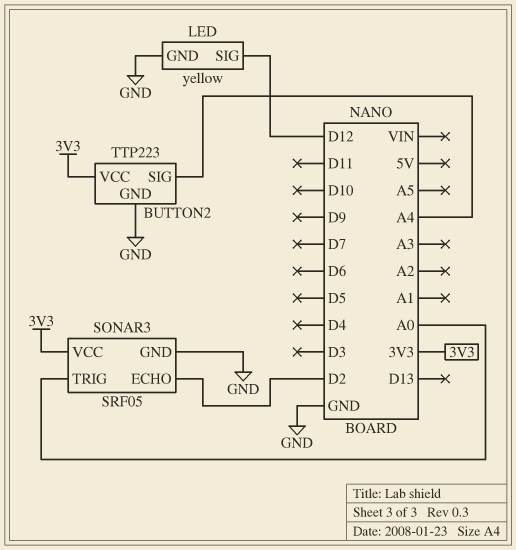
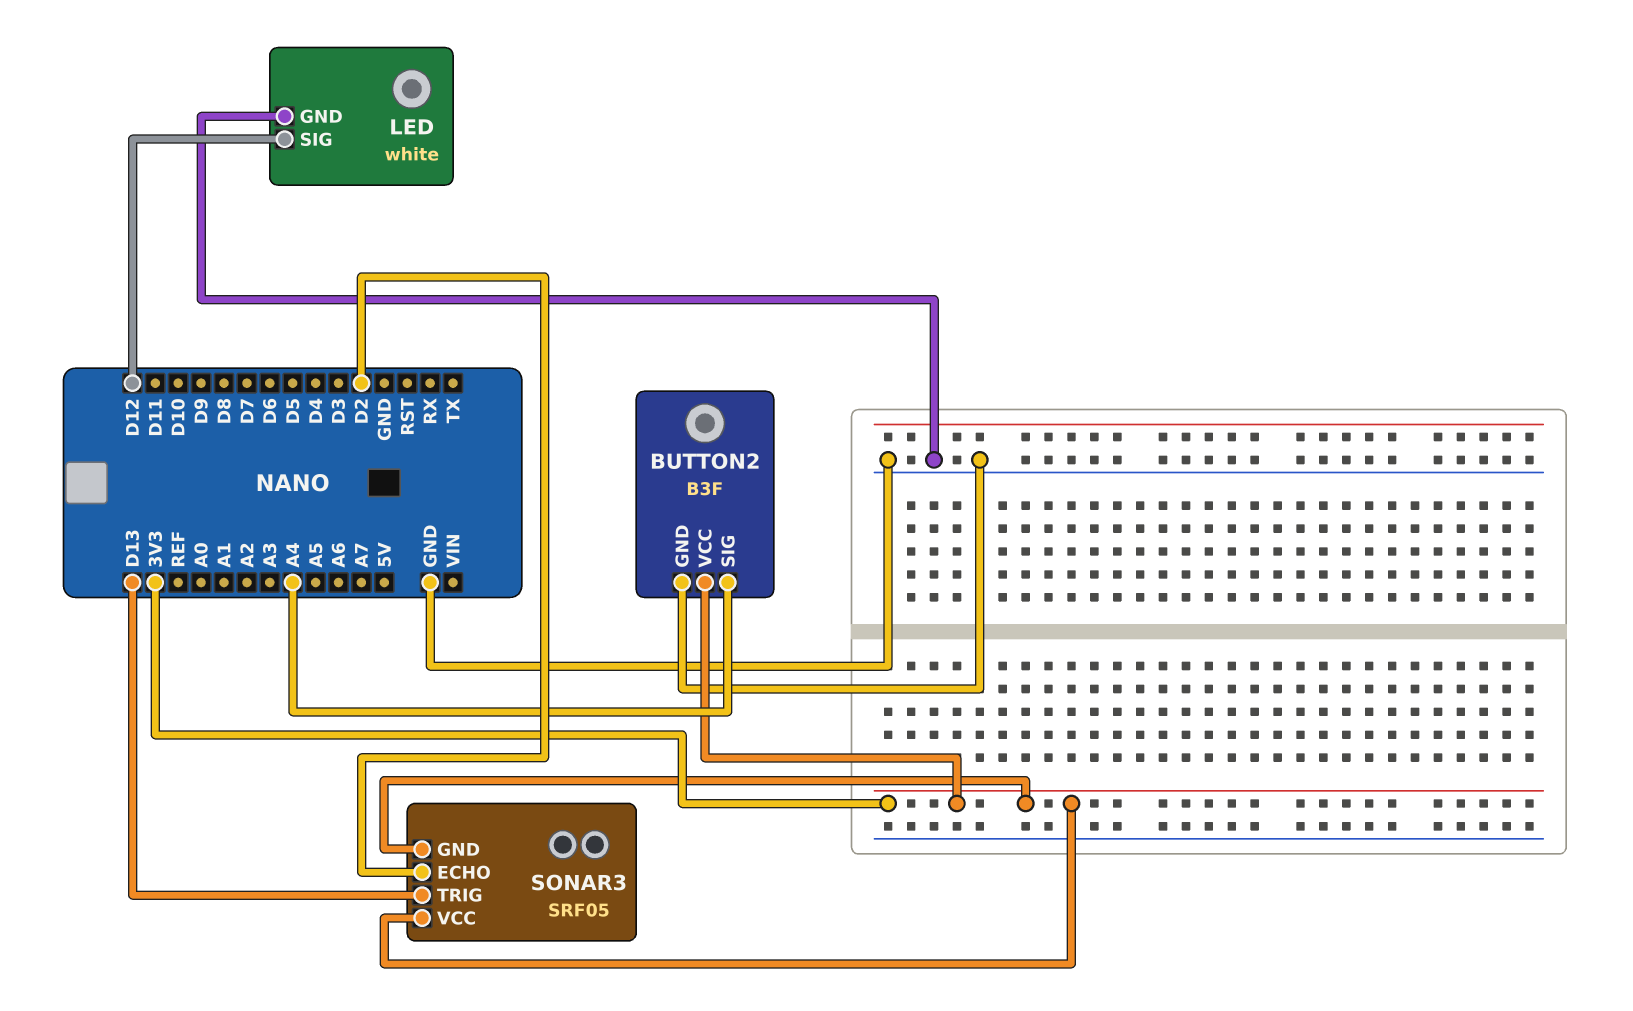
BUTTON2: TTP223 -> B3F
LED: yellow -> white
SONAR3 pin GND: GND -> 3V3
SONAR3 pin TRIG: A0 -> D13

